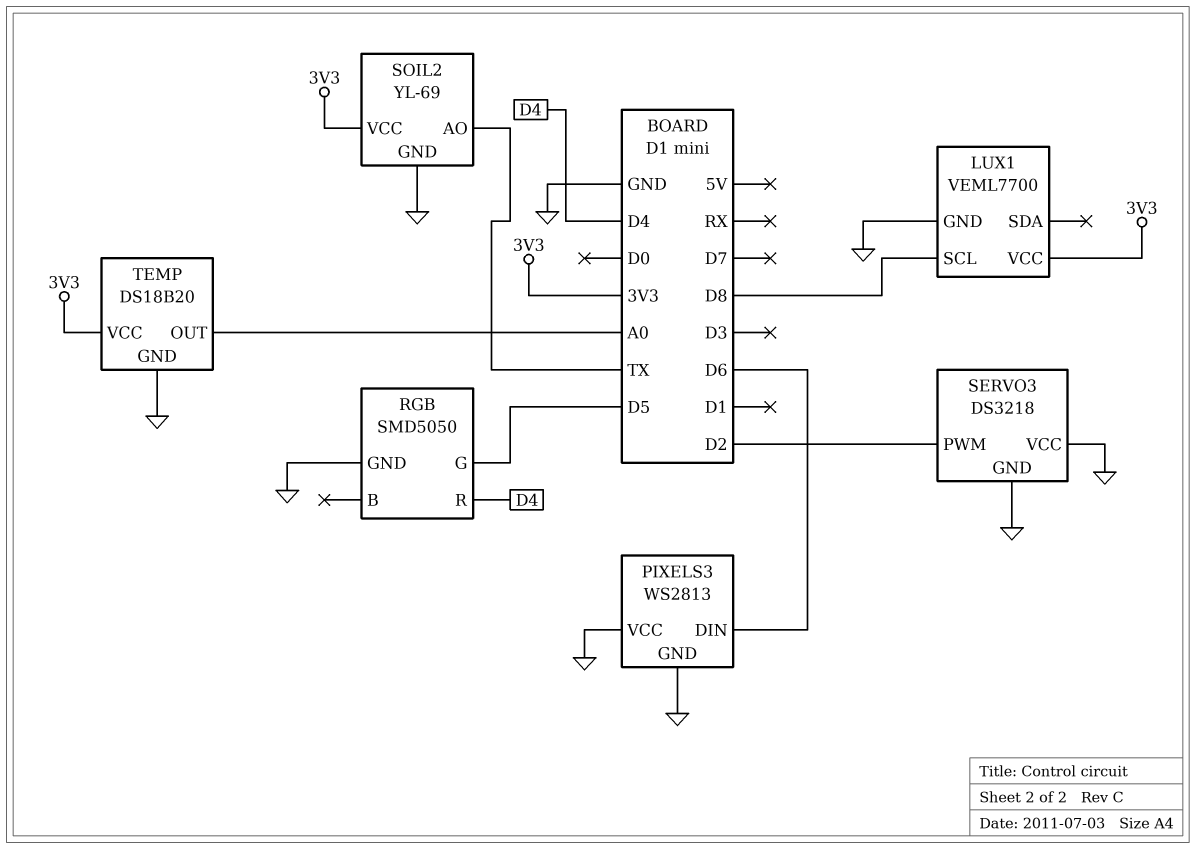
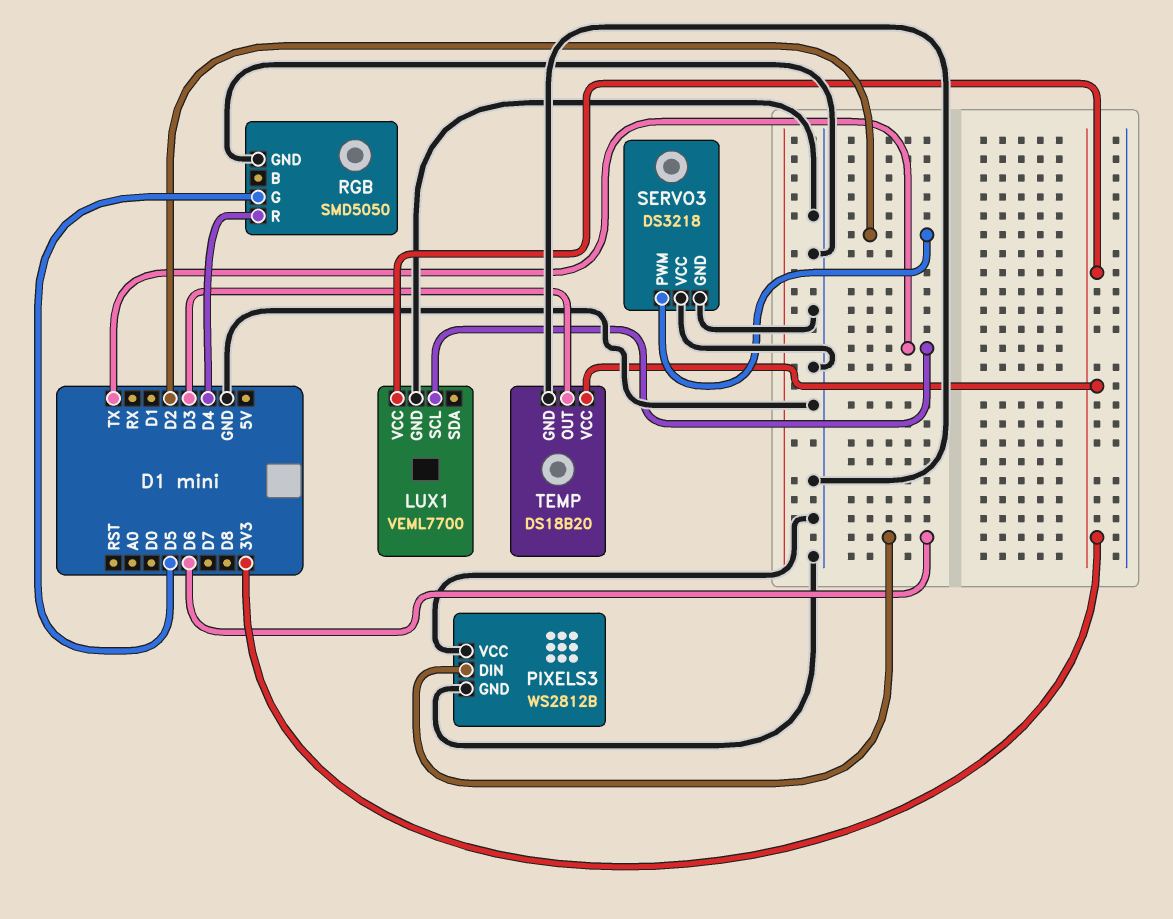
LUX1 pin SCL: D8 -> TX
PIXELS3: WS2813 -> WS2812B
SOIL2: YL-69 -> none
SOIL2 pin AO: TX -> none
SOIL2 pin GND: GND -> none
SOIL2 pin VCC: 3V3 -> none
TEMP pin OUT: A0 -> D3

